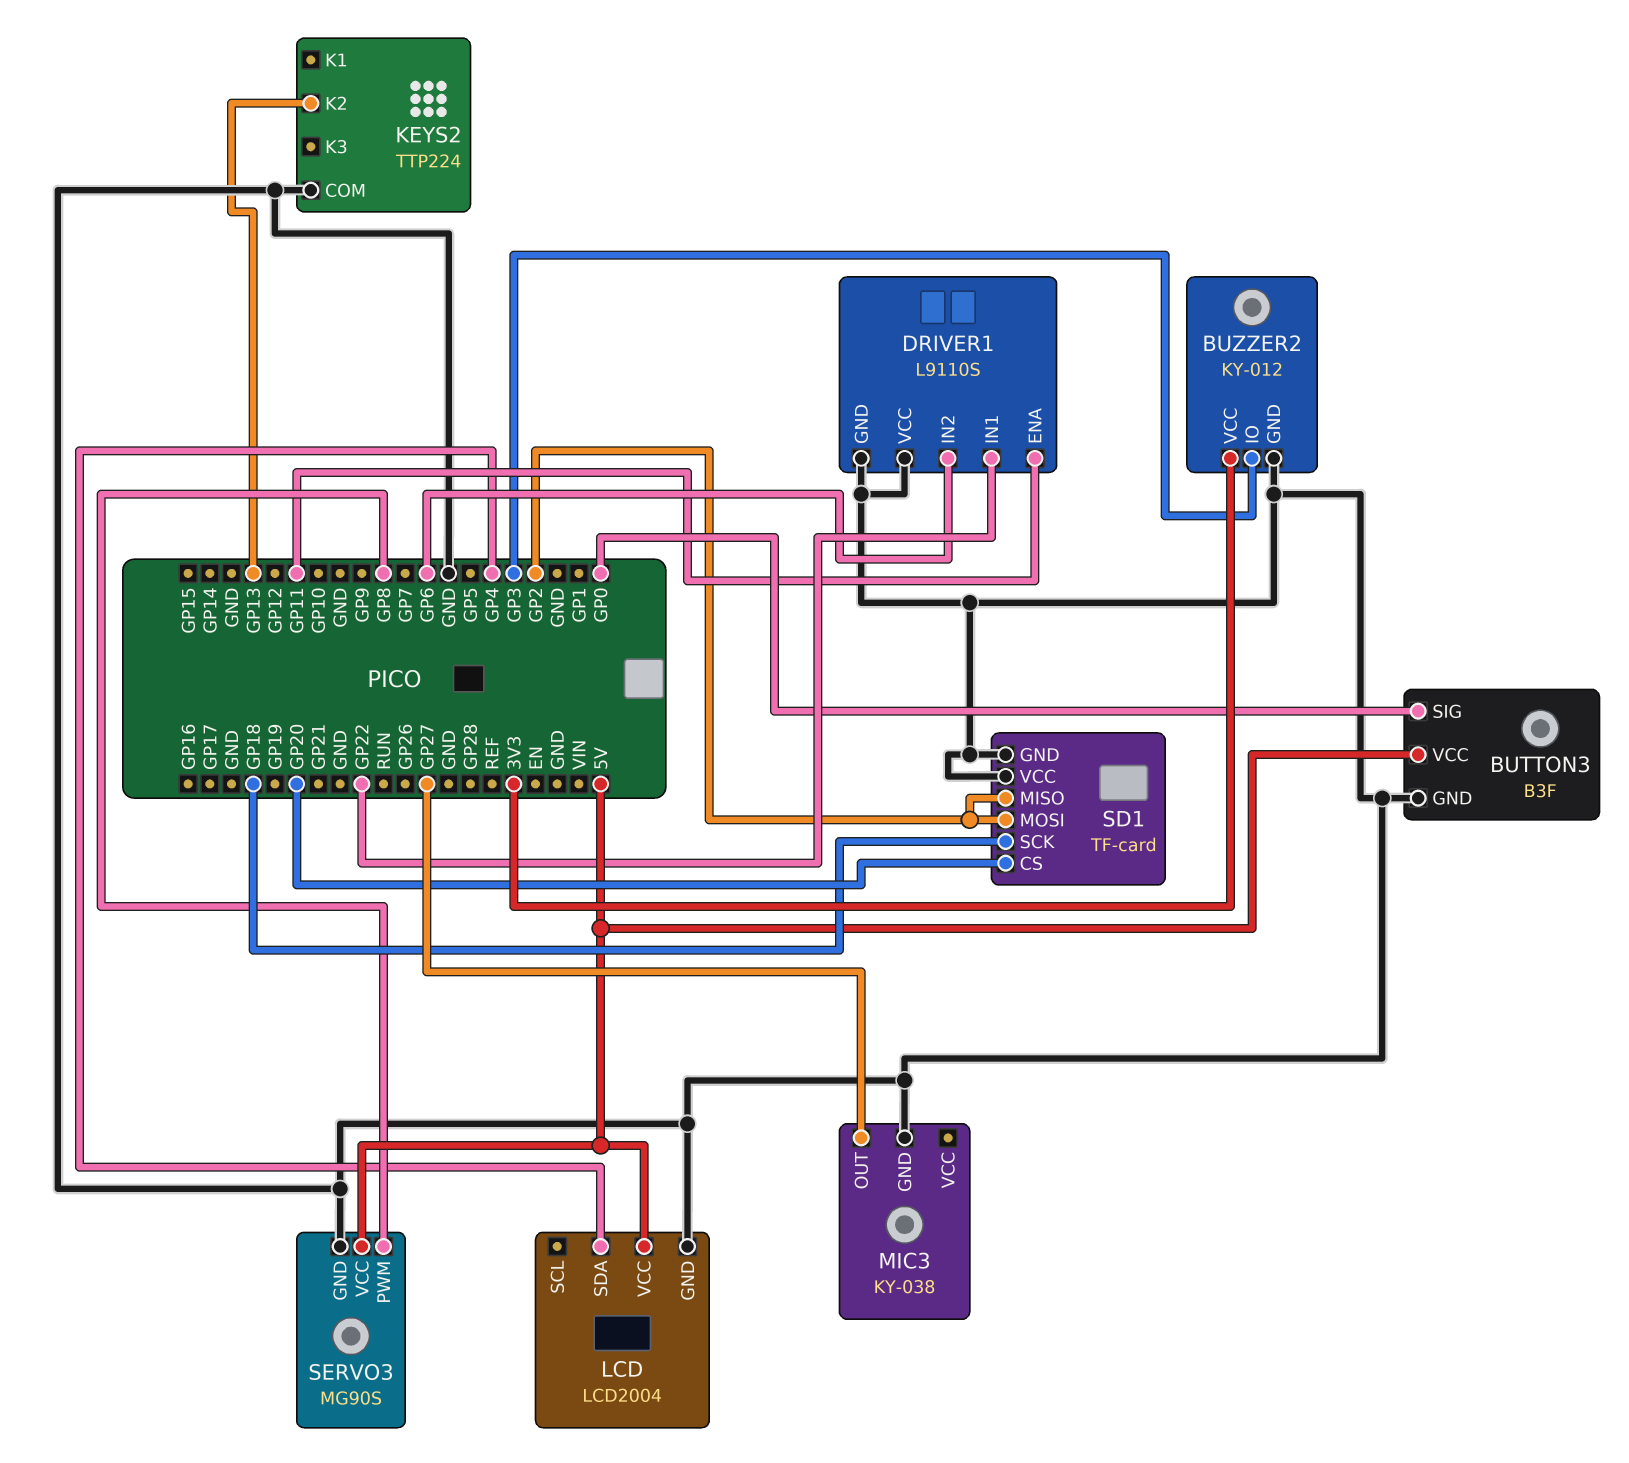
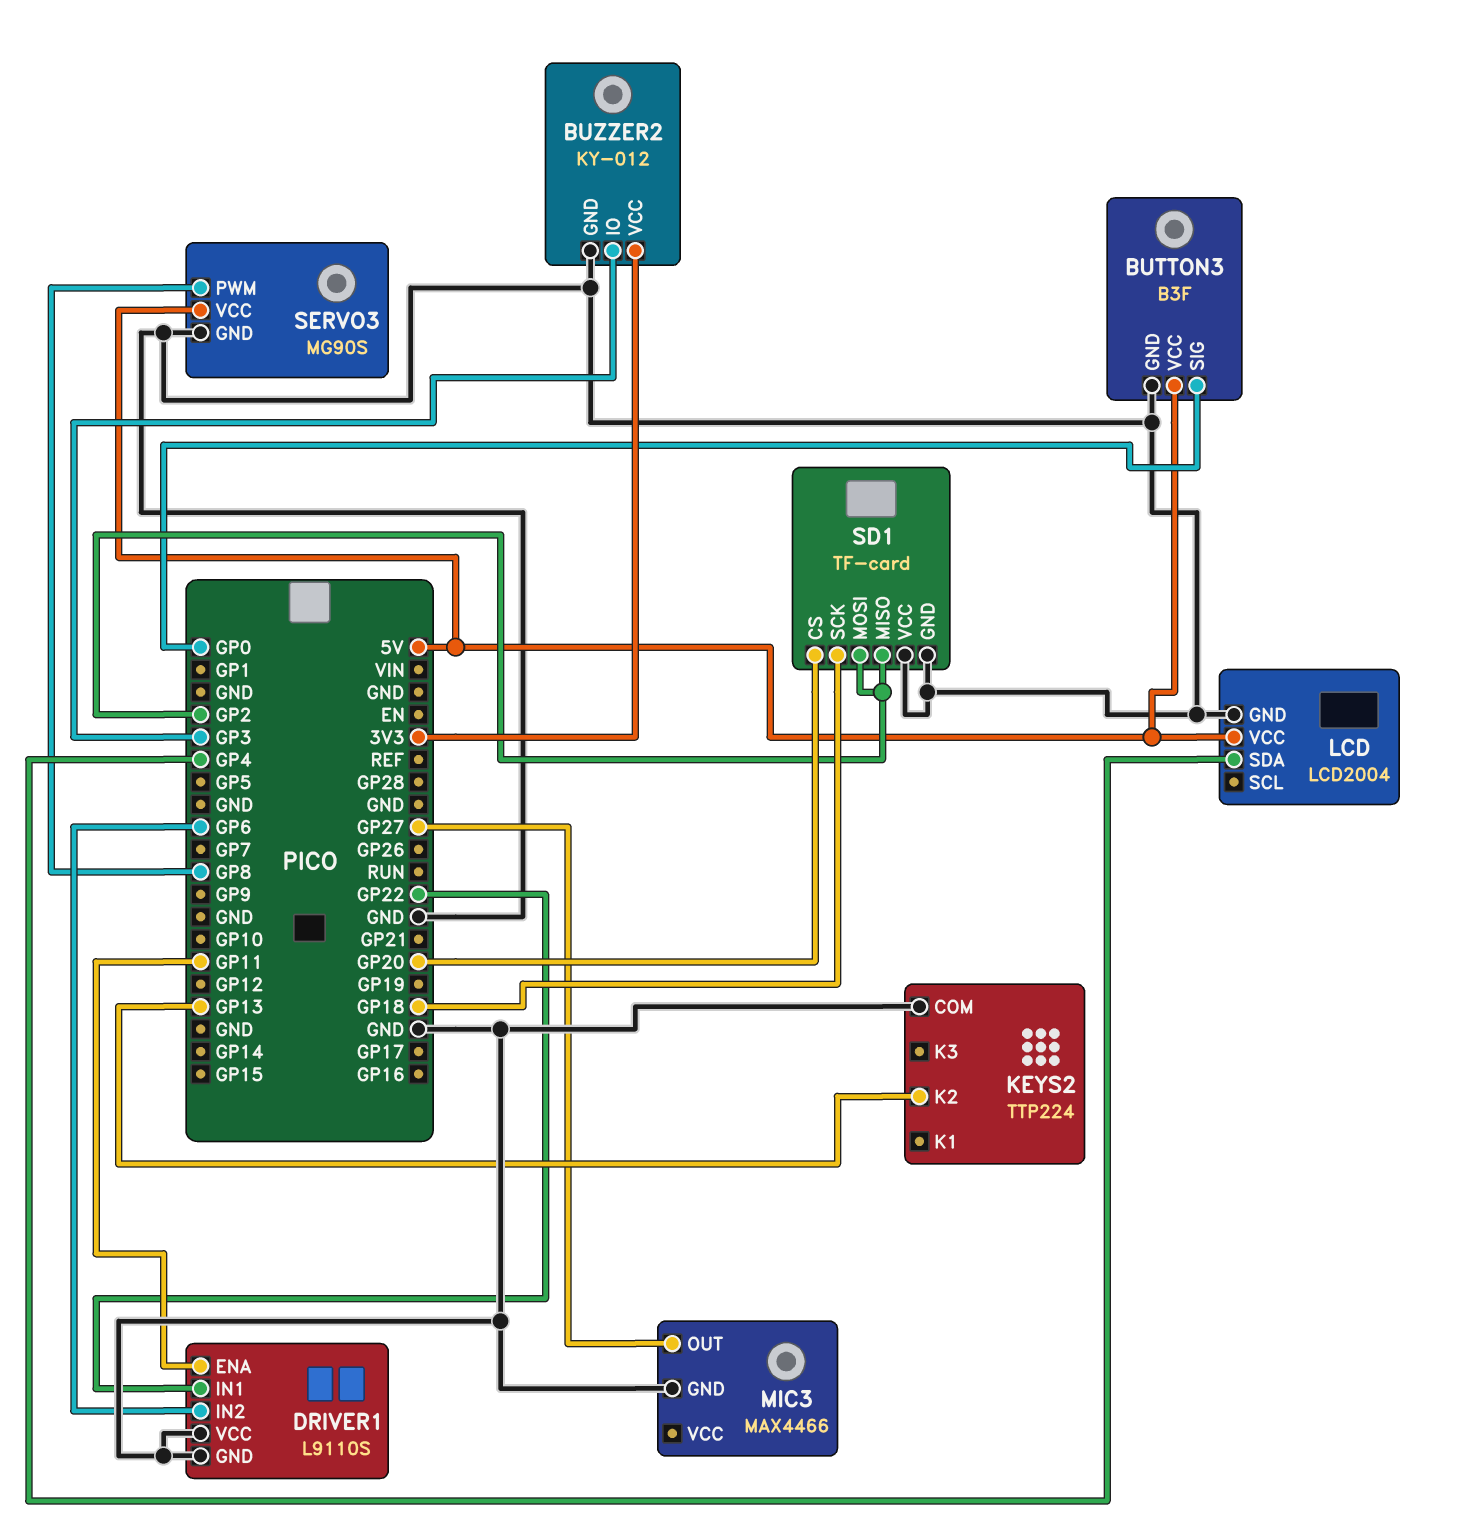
MIC3: KY-038 -> MAX4466

